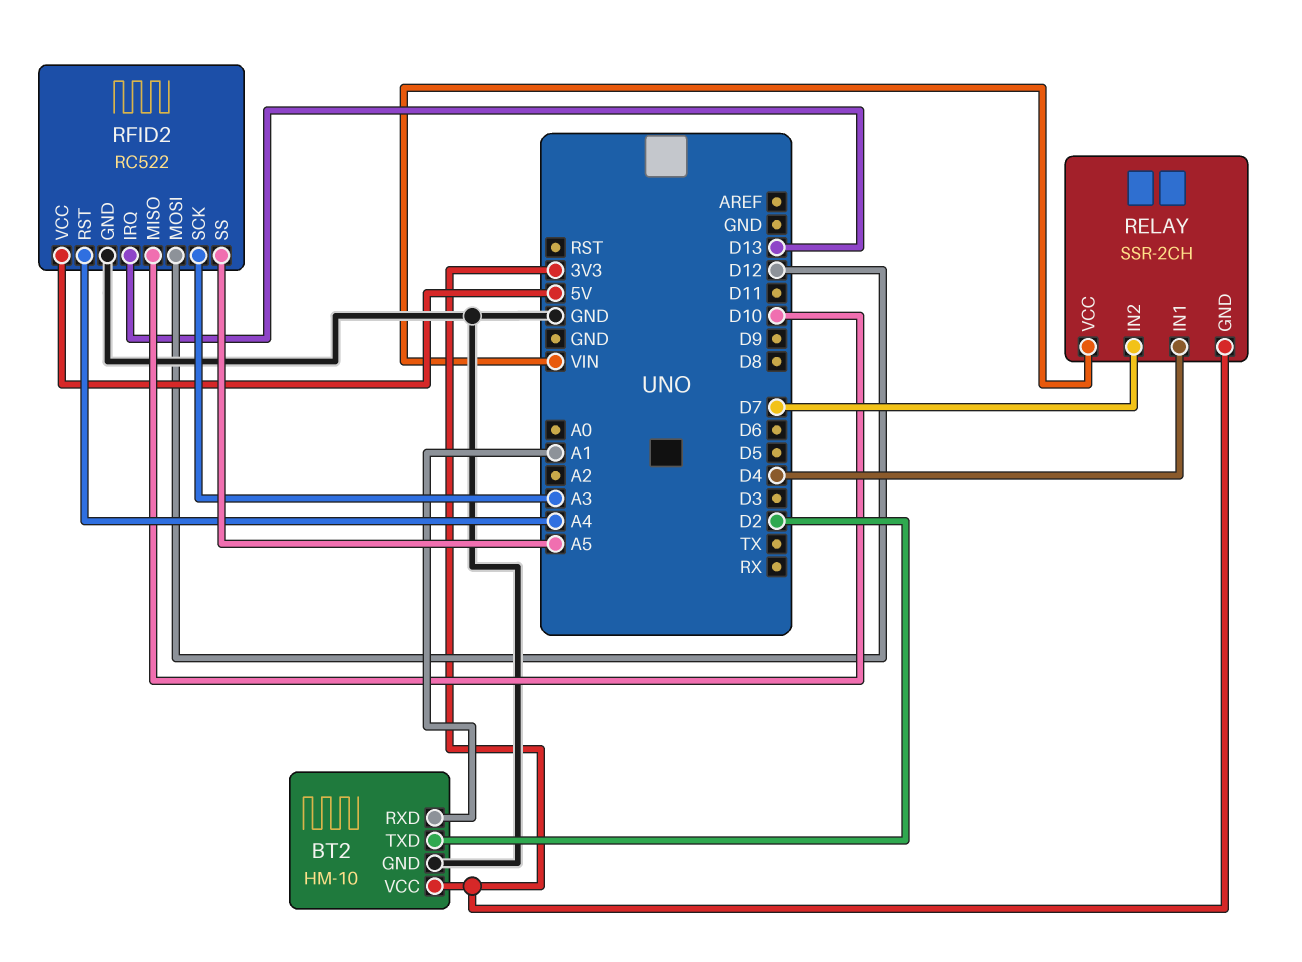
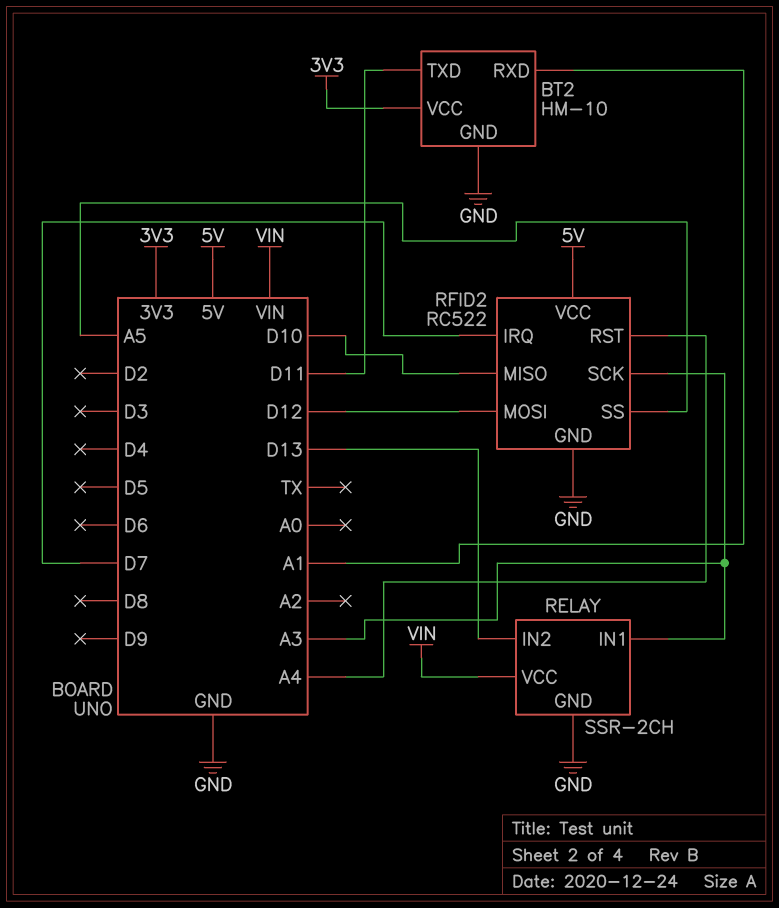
BT2 pin TXD: D2 -> D11
RELAY pin GND: 3V3 -> GND
RELAY pin IN1: D4 -> A3
RELAY pin IN2: D7 -> D13
RFID2 pin IRQ: D13 -> D7

